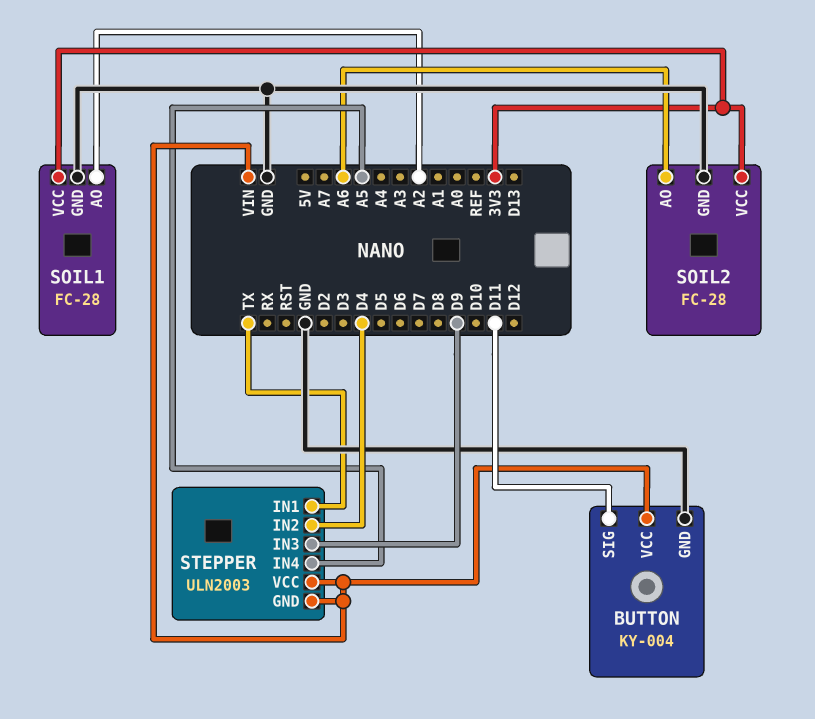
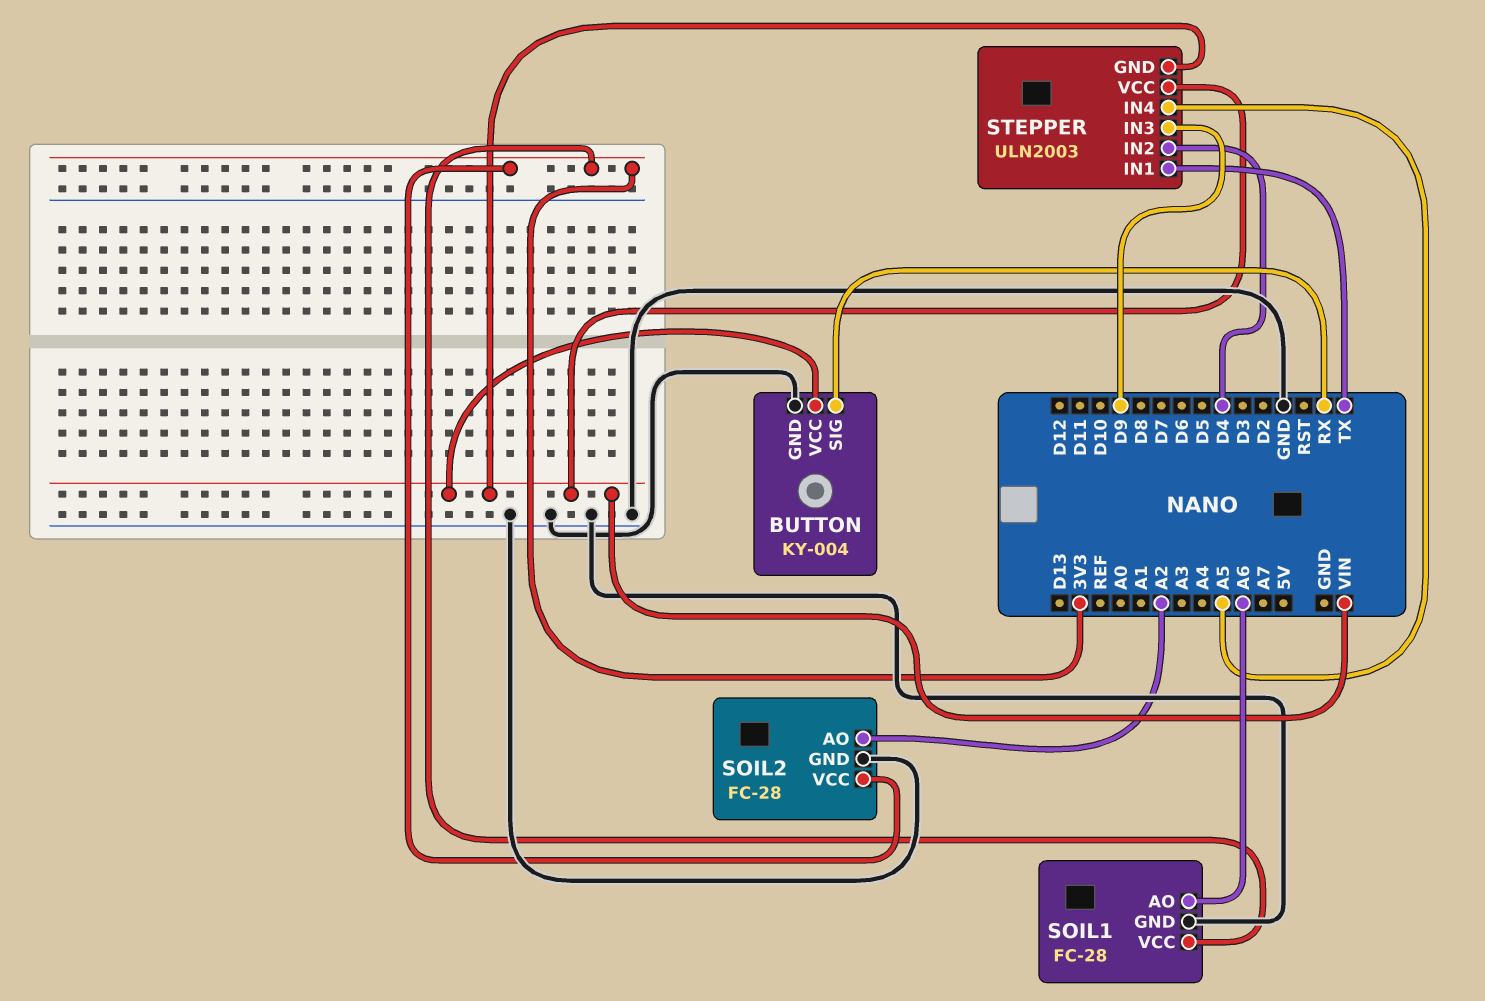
BUTTON pin SIG: D11 -> RX
SOIL1 pin AO: A2 -> A6
SOIL2 pin AO: A6 -> A2

